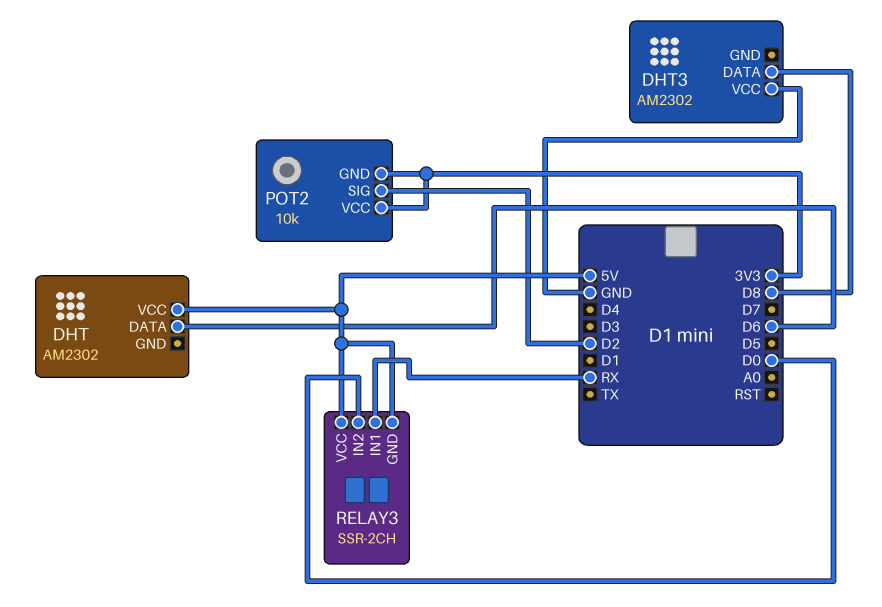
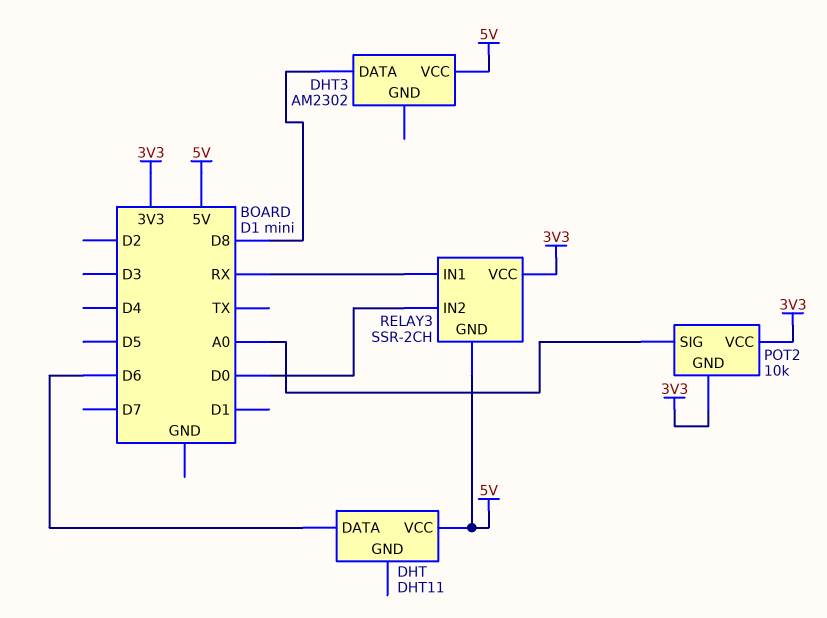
DHT: AM2302 -> DHT11
DHT3 pin VCC: GND -> 5V
POT2 pin SIG: D2 -> A0
RELAY3 pin VCC: 5V -> 3V3

